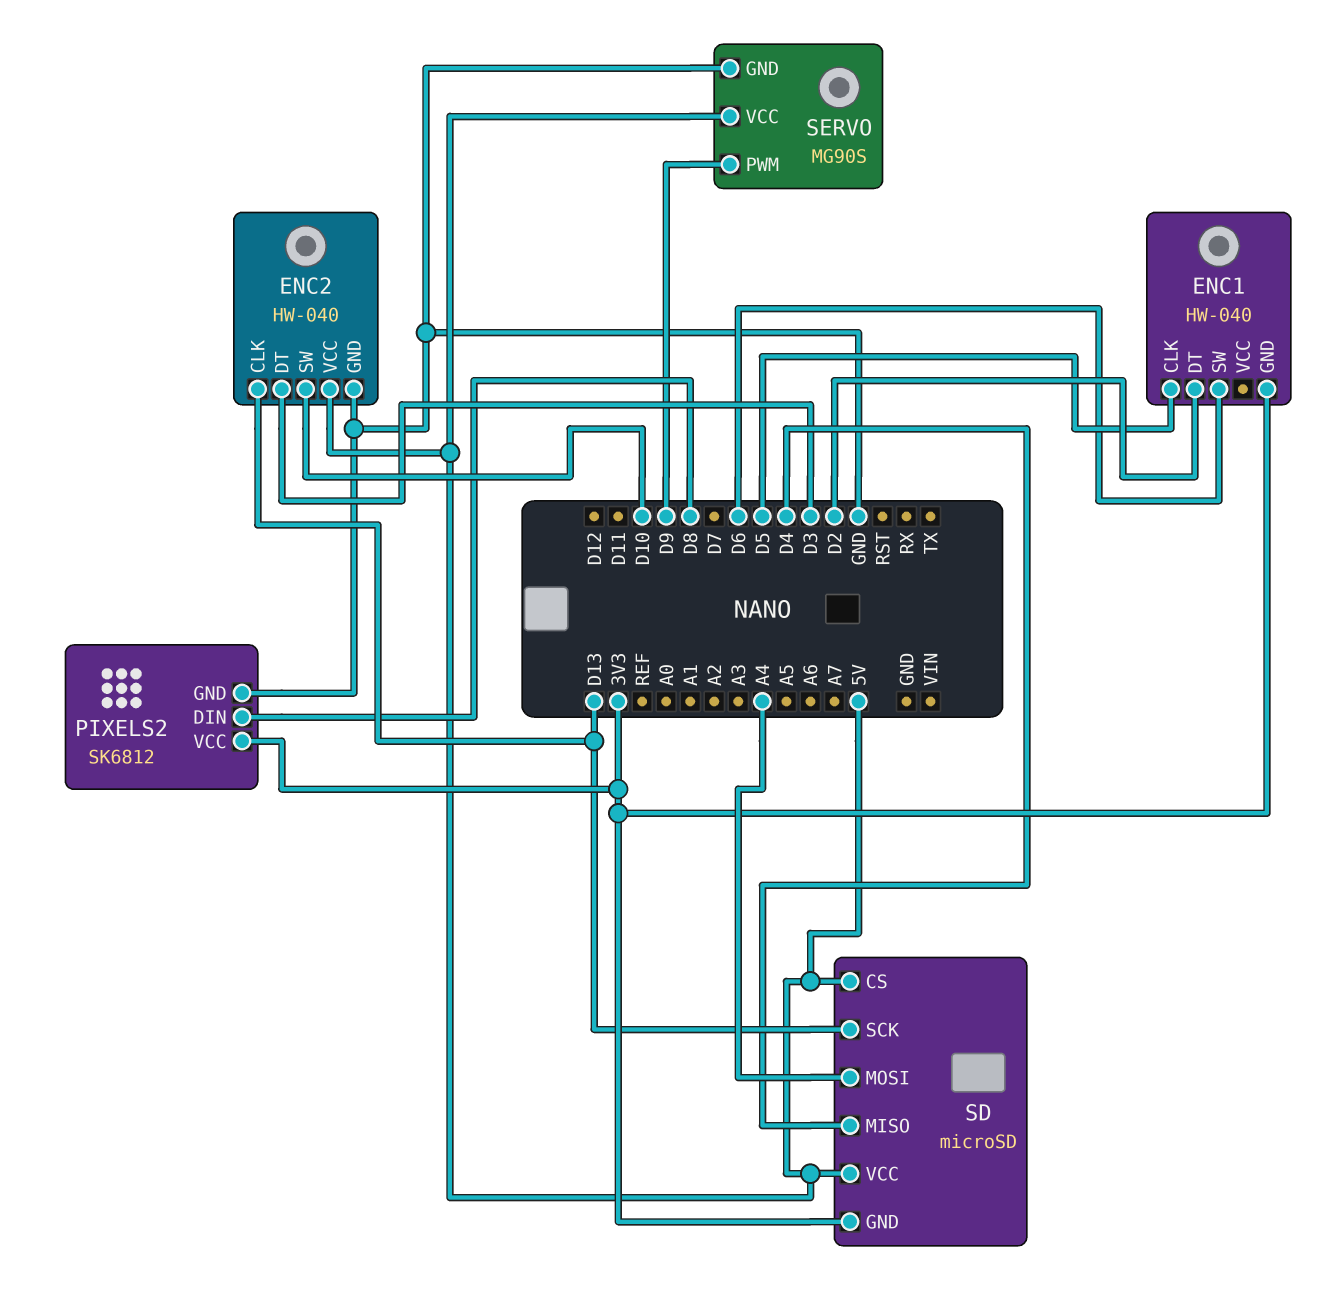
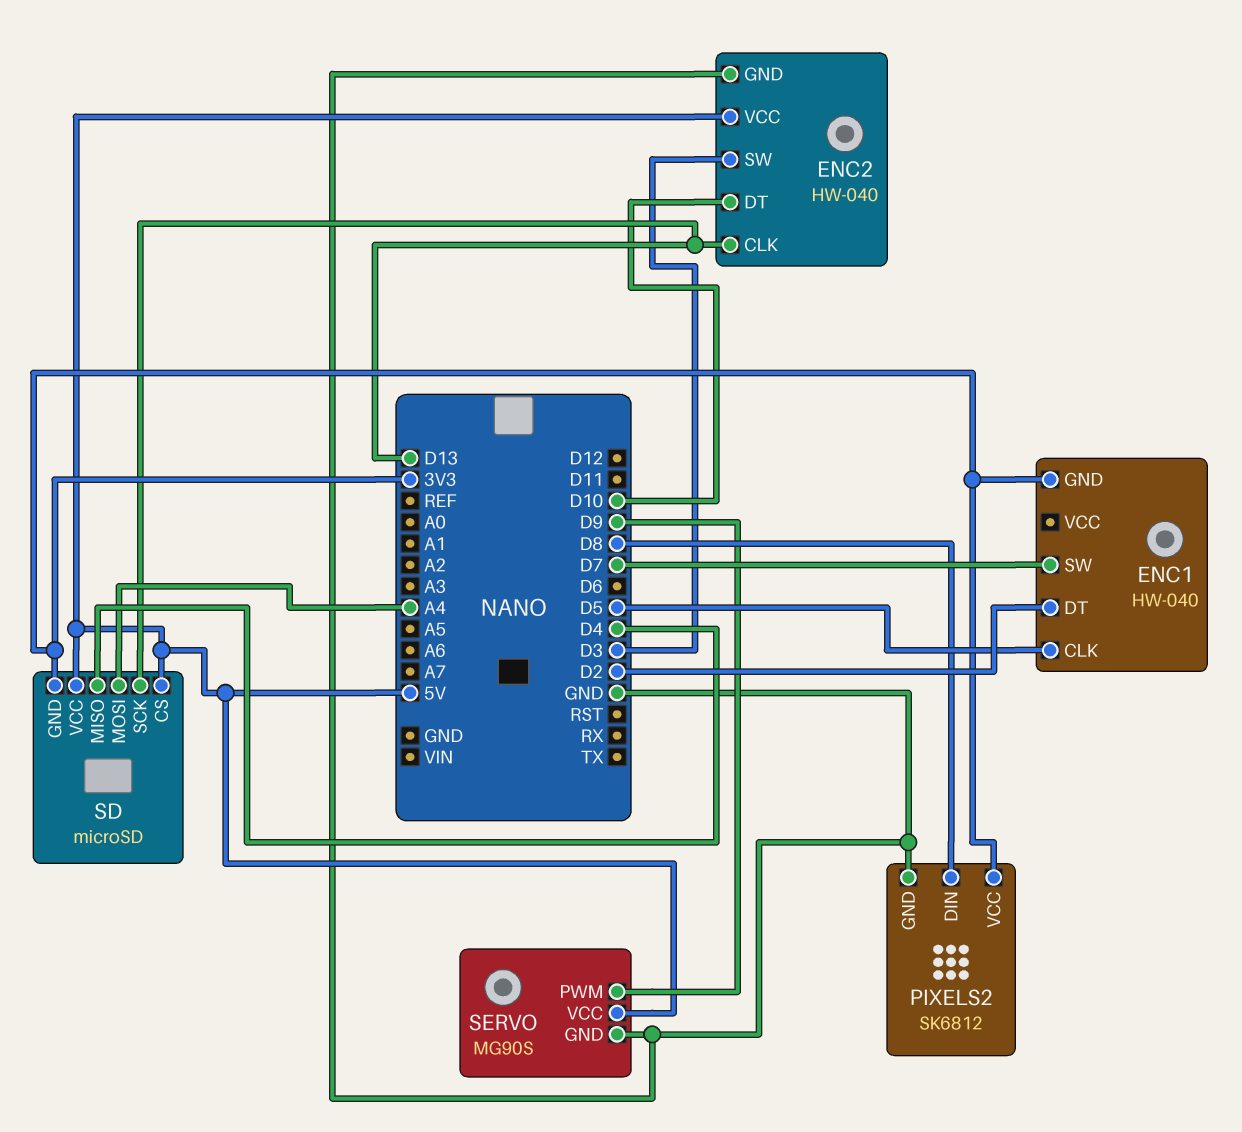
ENC1 pin SW: D6 -> D7
ENC2 pin DT: D3 -> D10
ENC2 pin SW: D10 -> D3

